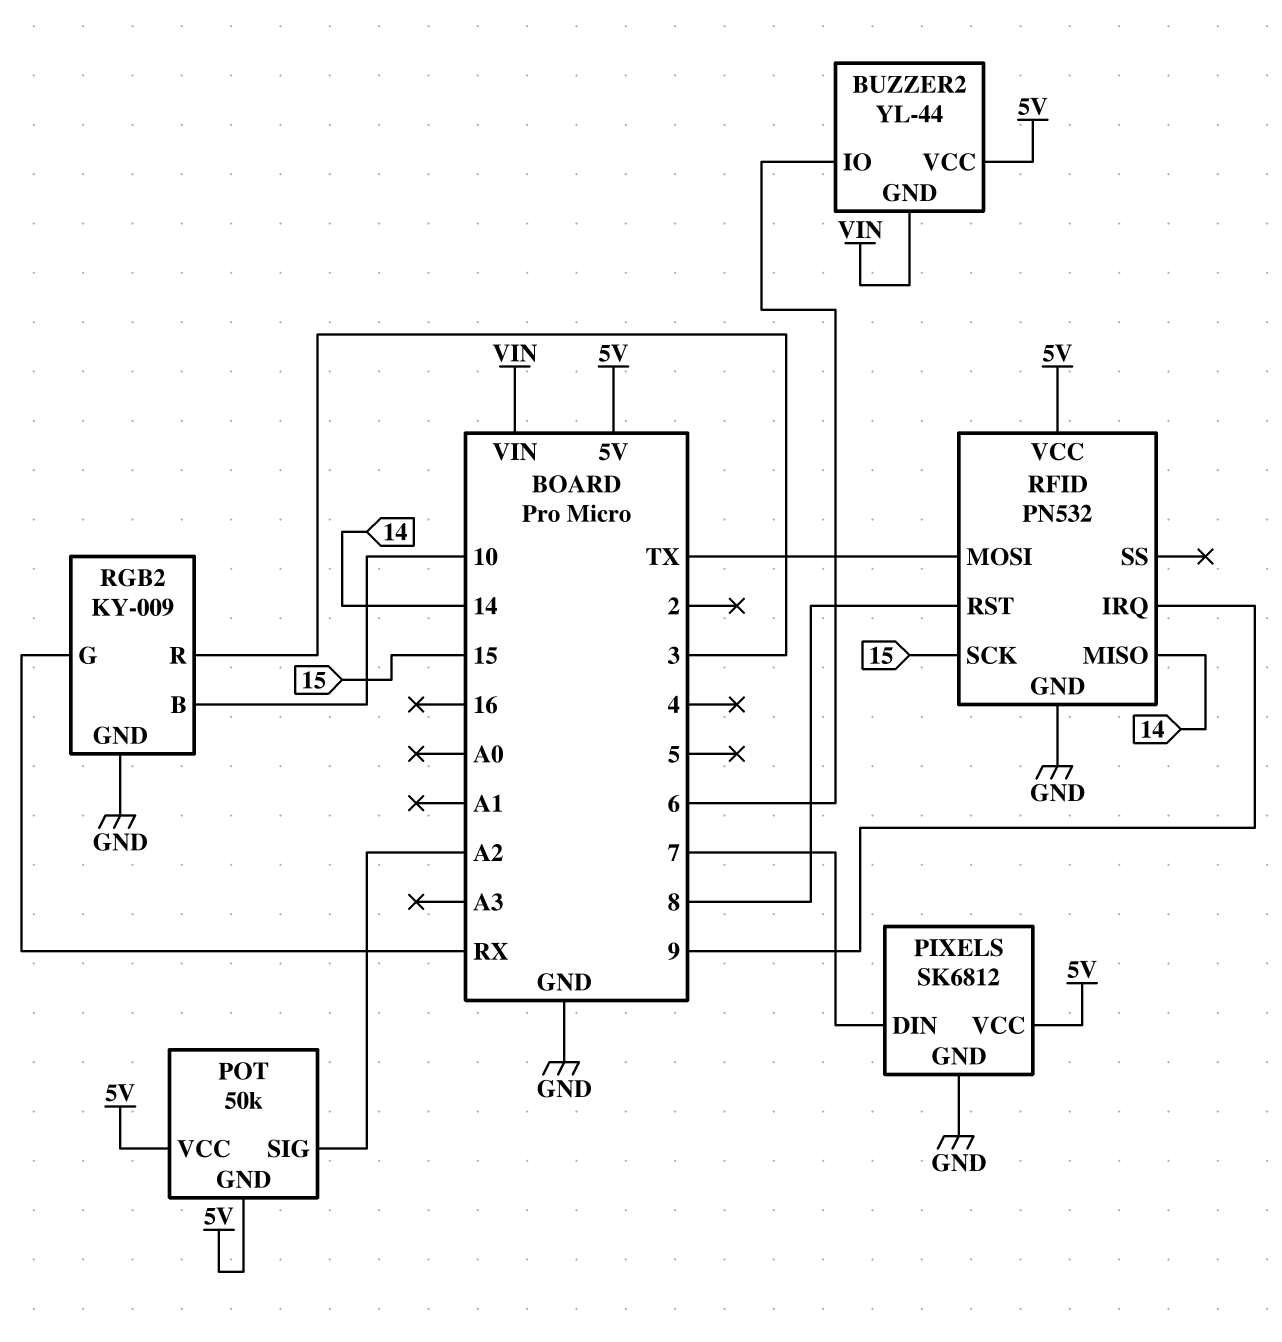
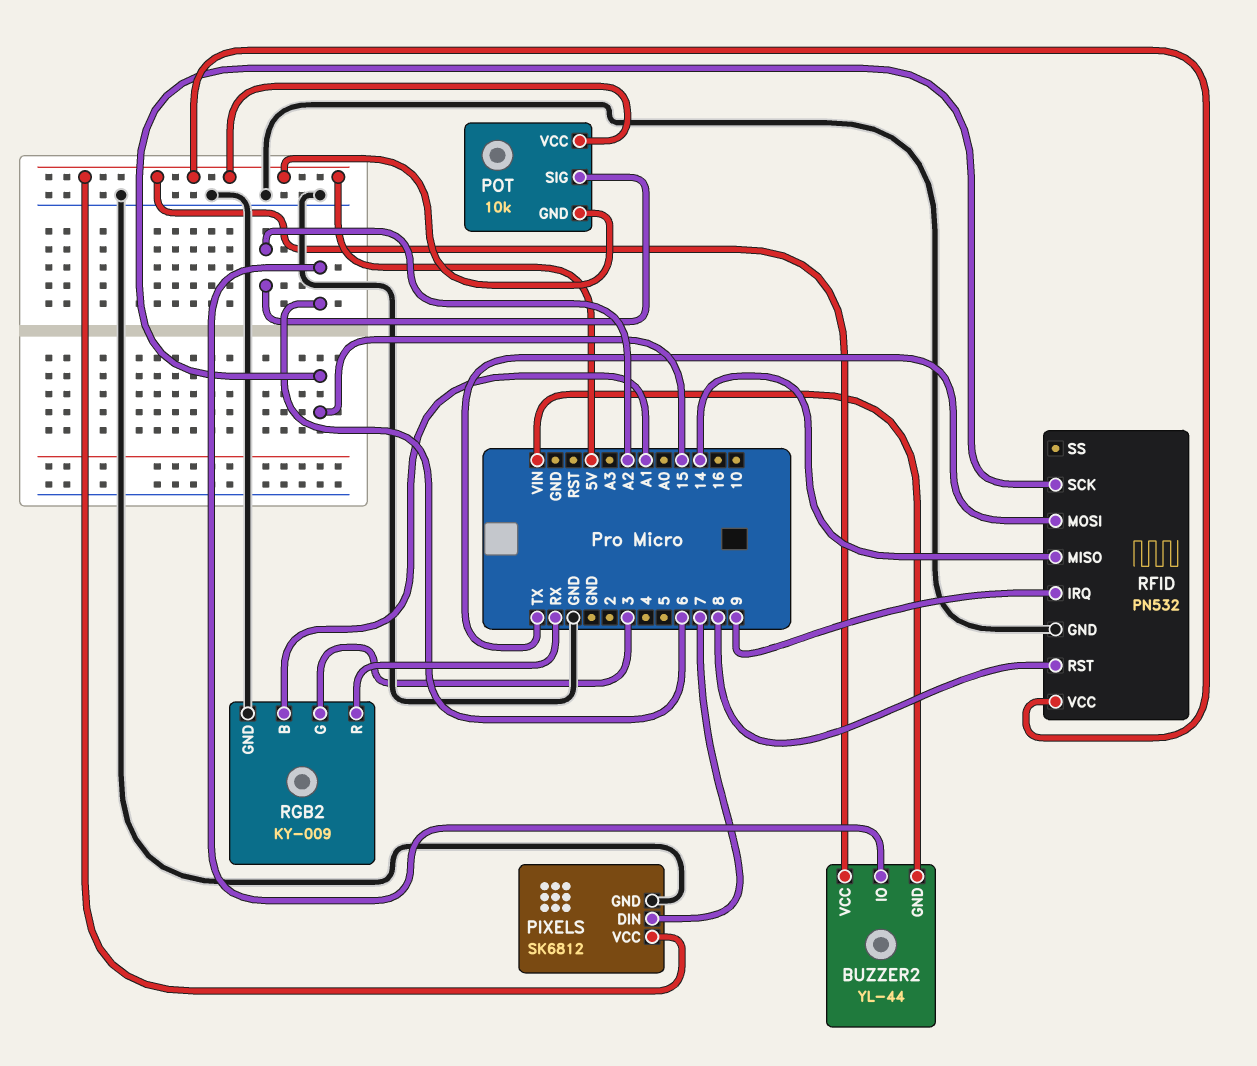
POT: 50k -> 10k
RGB2 pin B: 10 -> A1
RGB2 pin G: RX -> 3
RGB2 pin R: 3 -> RX

